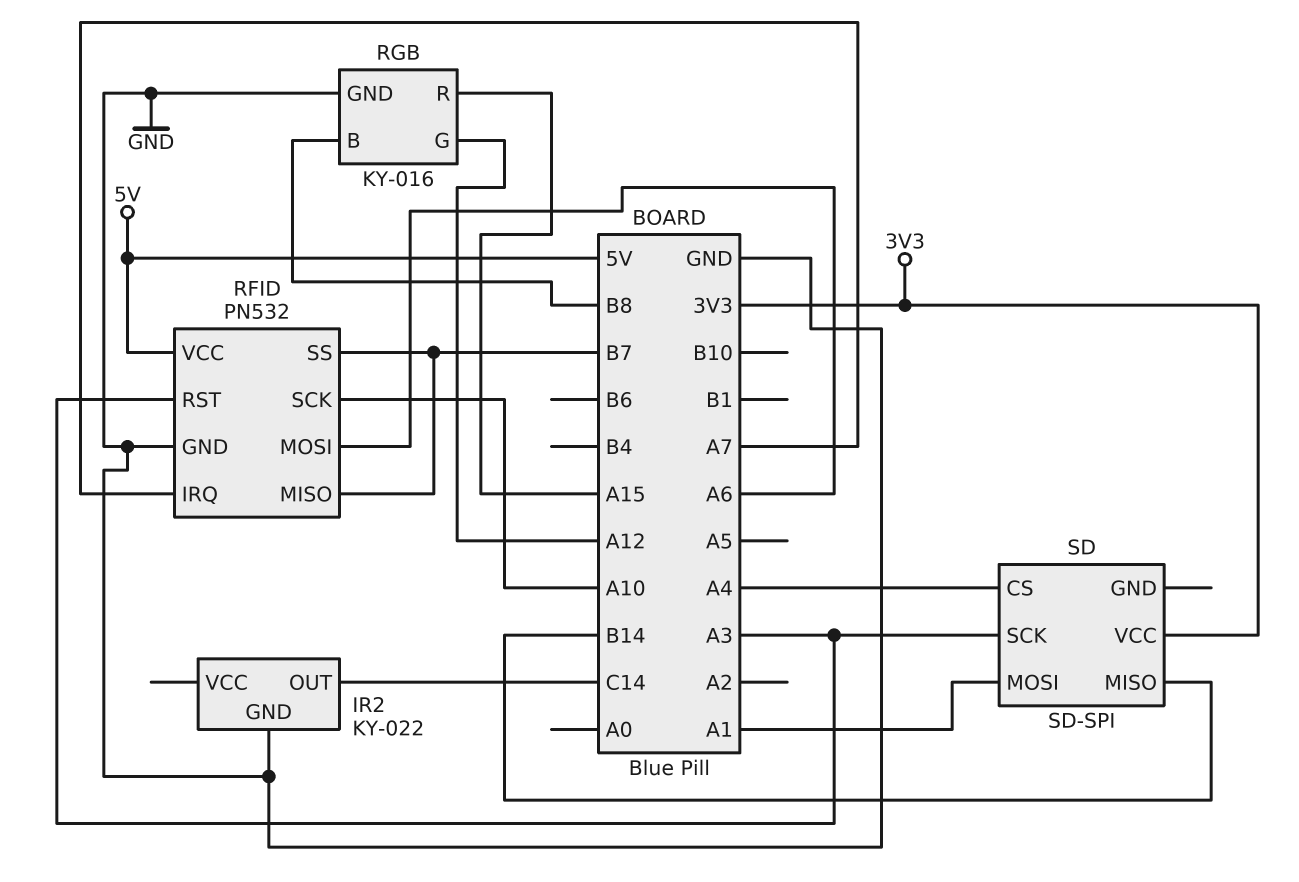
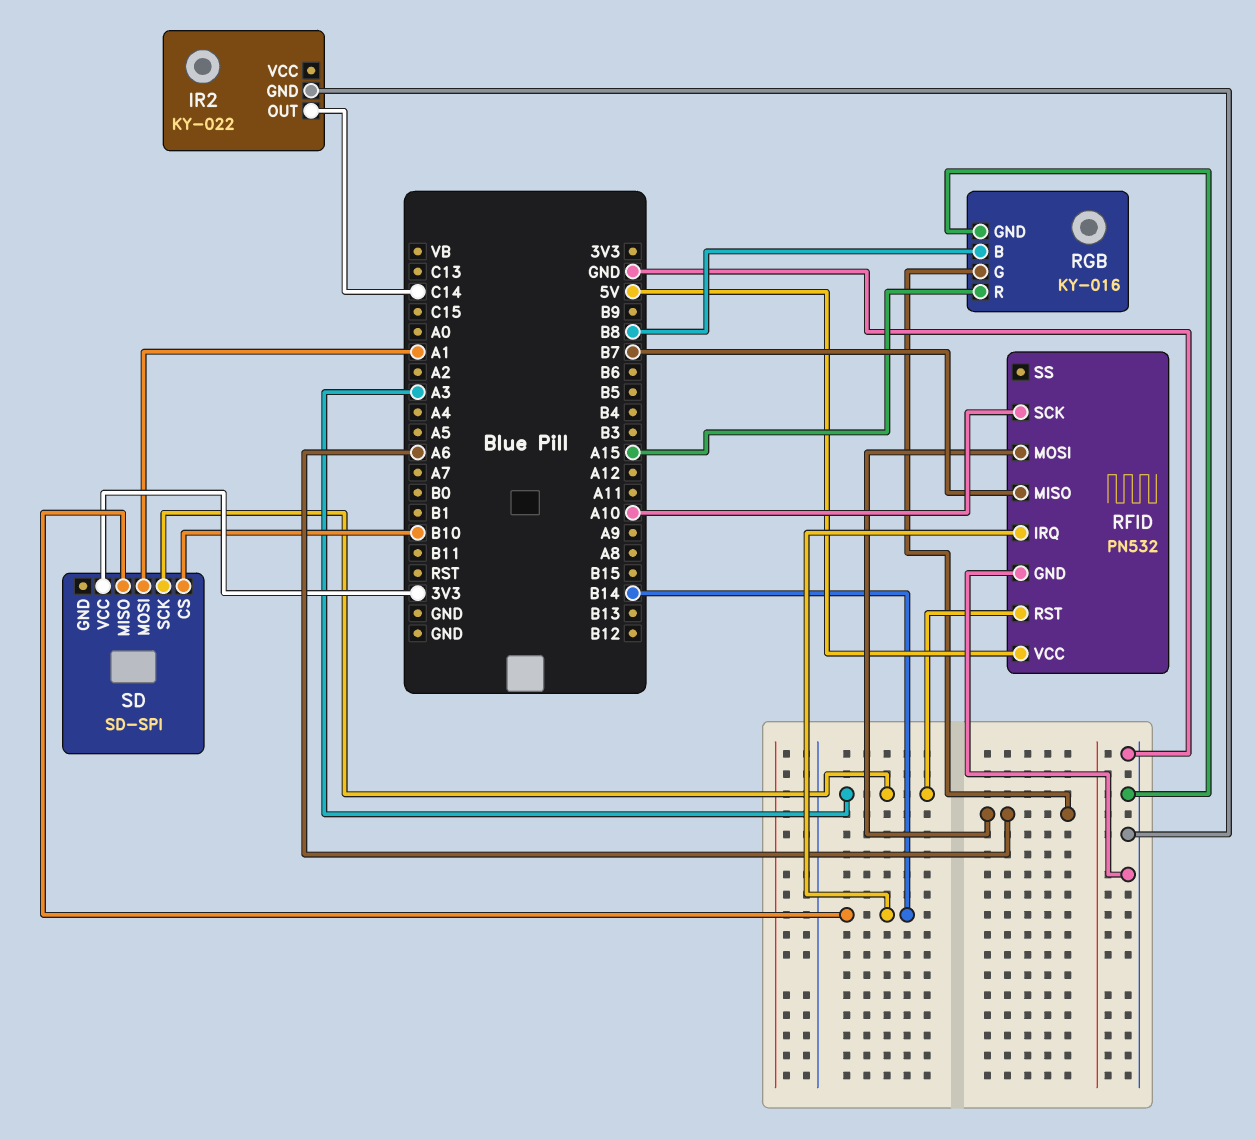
RFID pin IRQ: A7 -> B14
RFID pin SS: B7 -> none
RGB pin G: A12 -> A6
SD pin CS: A4 -> B10

